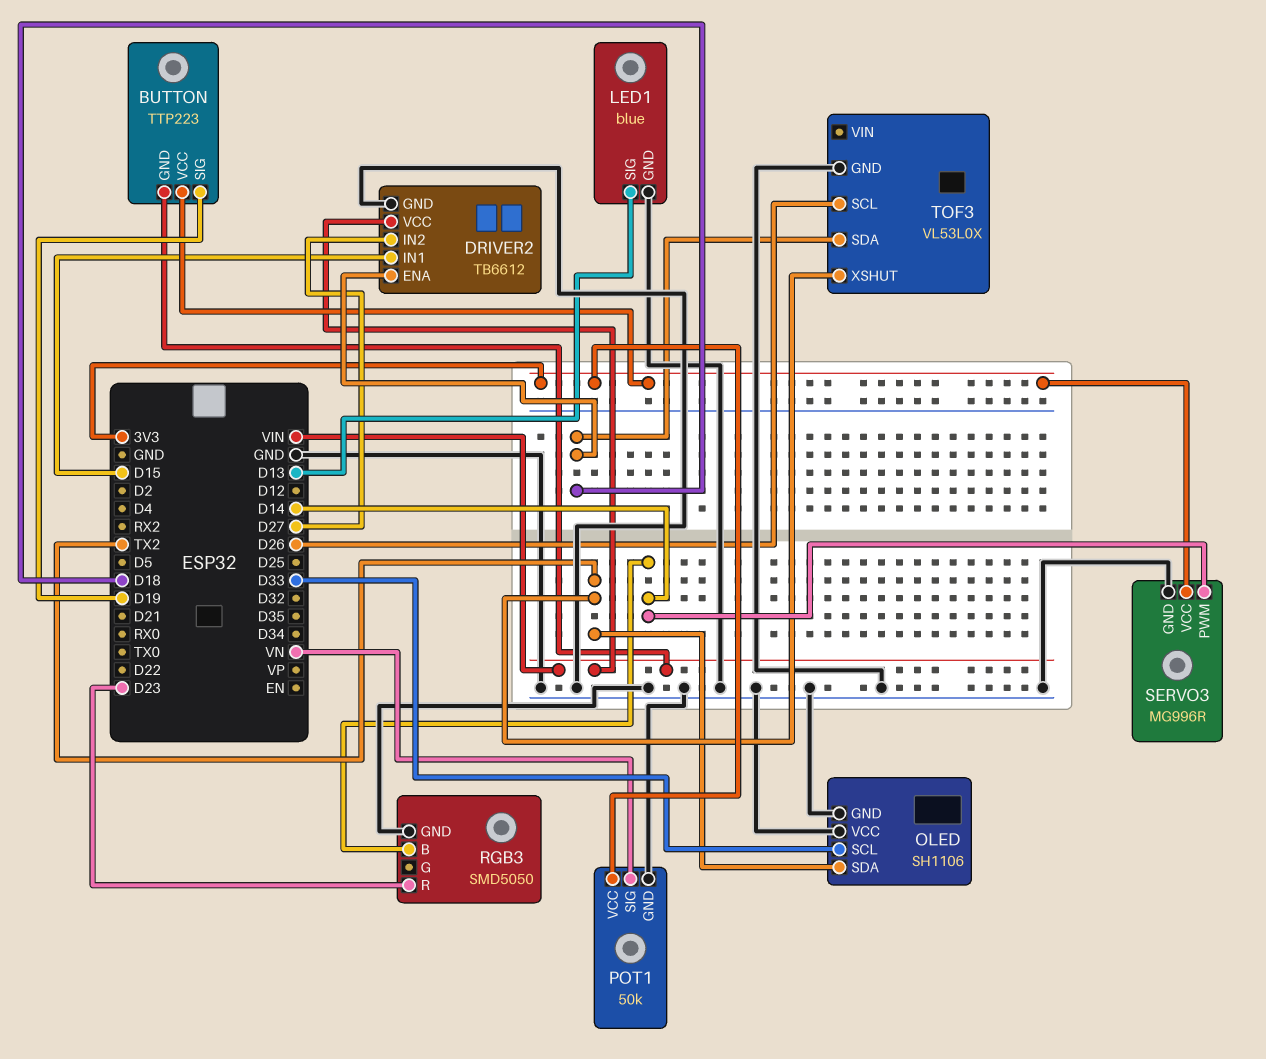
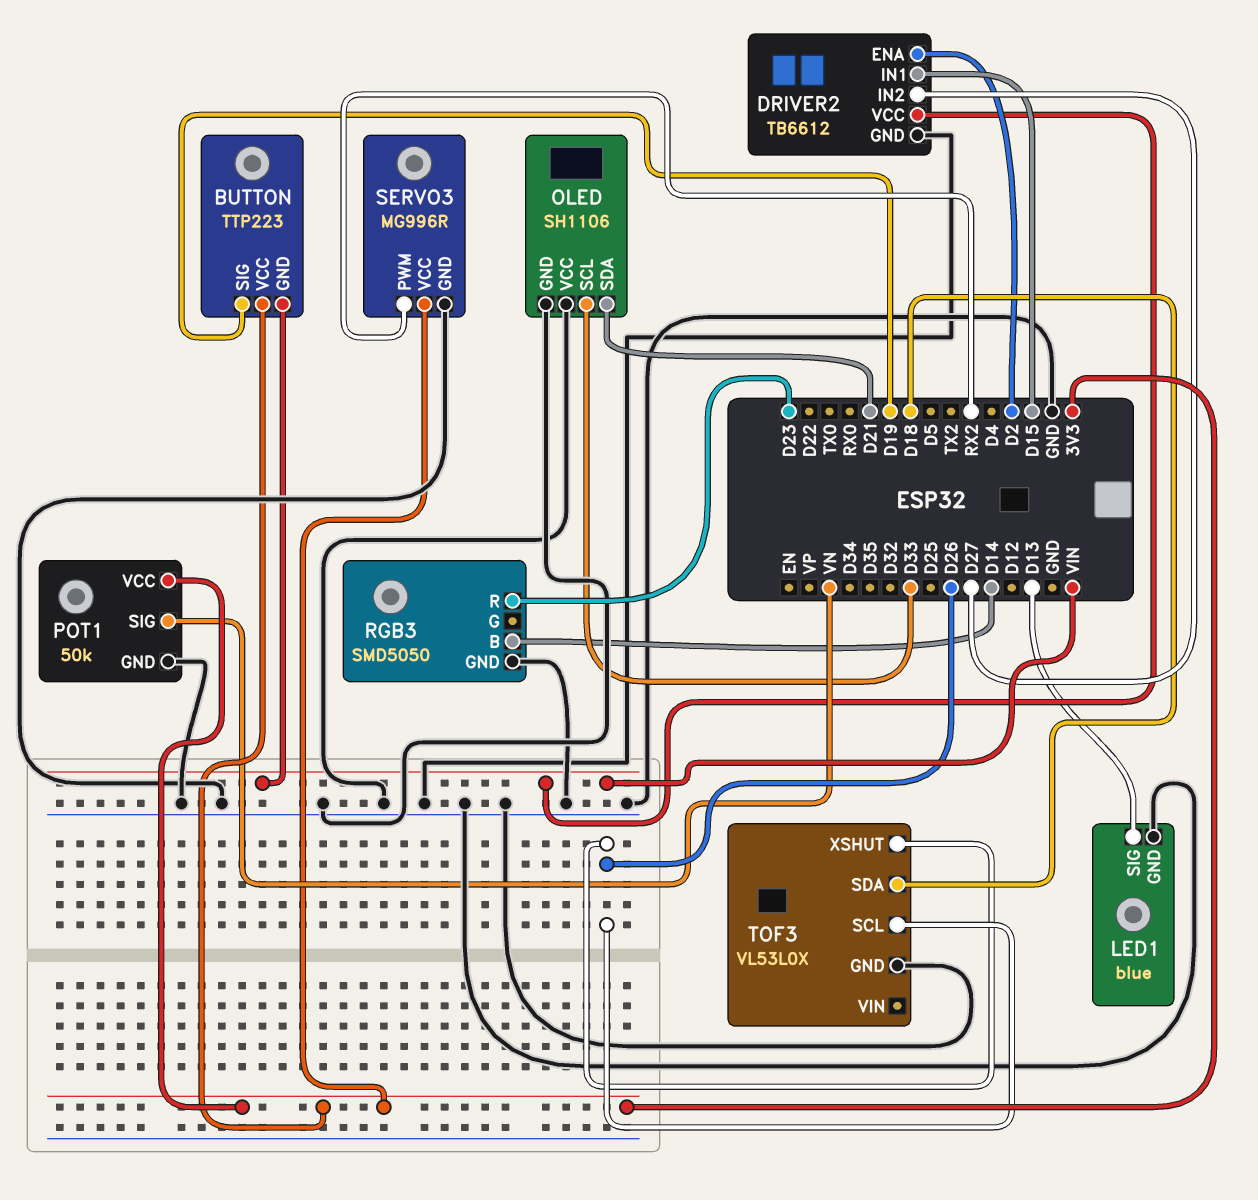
DRIVER2 pin ENA: D18 -> D2
OLED pin SDA: TX2 -> D21
SERVO3 pin PWM: D14 -> RX2
TOF3 pin XSHUT: TX2 -> D26

